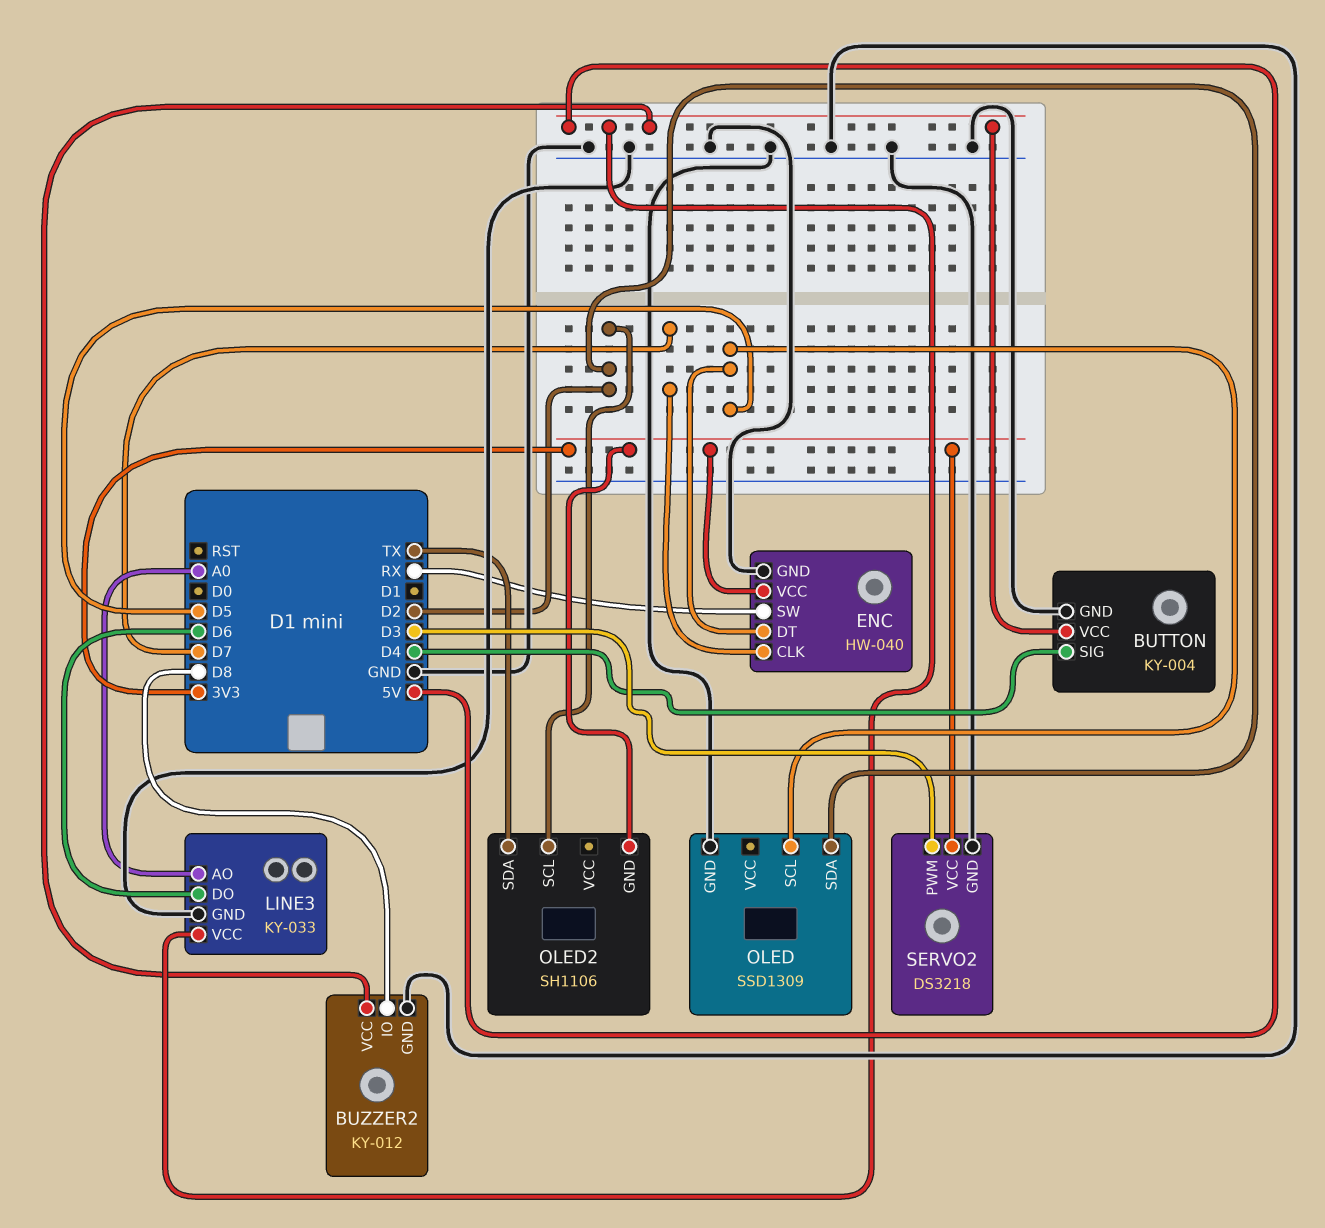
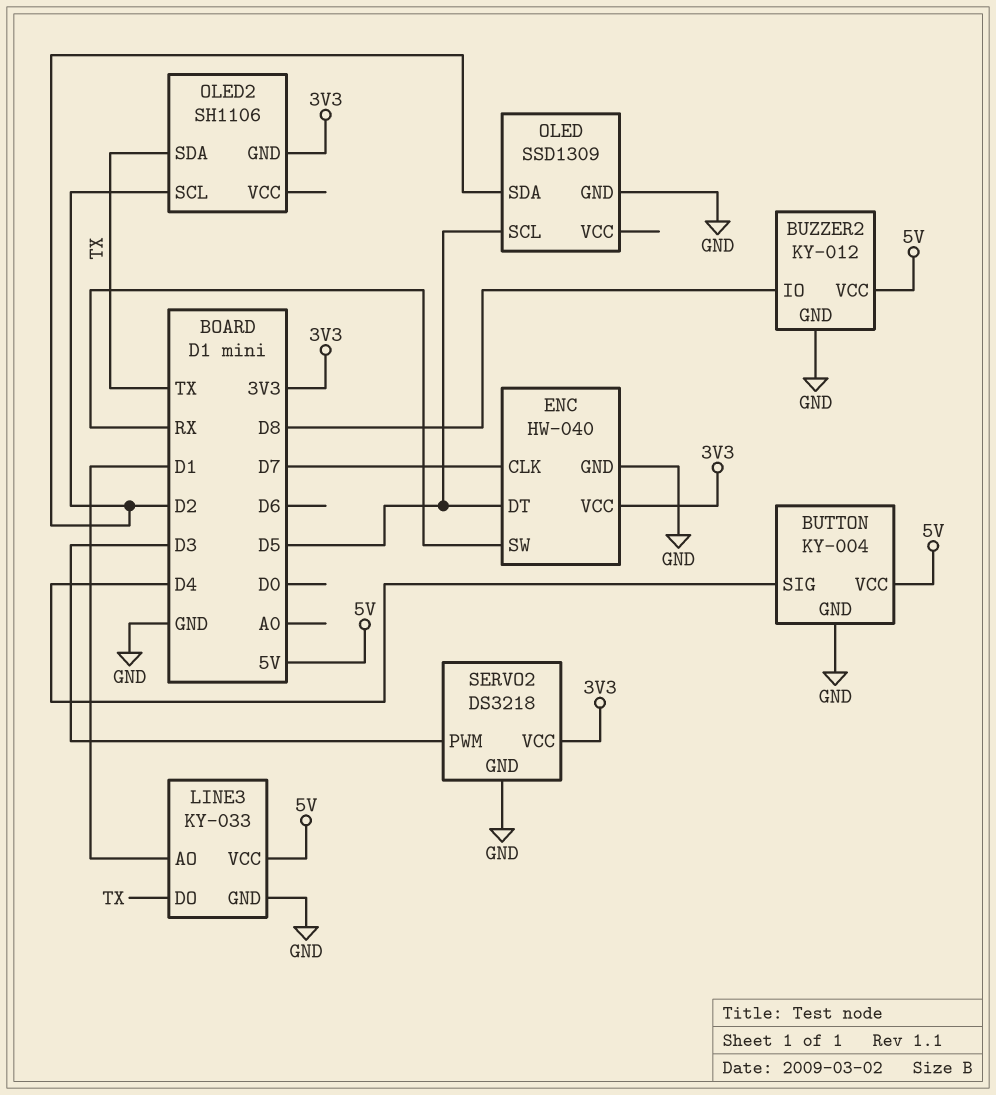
LINE3 pin AO: A0 -> D1
LINE3 pin DO: D6 -> TX

